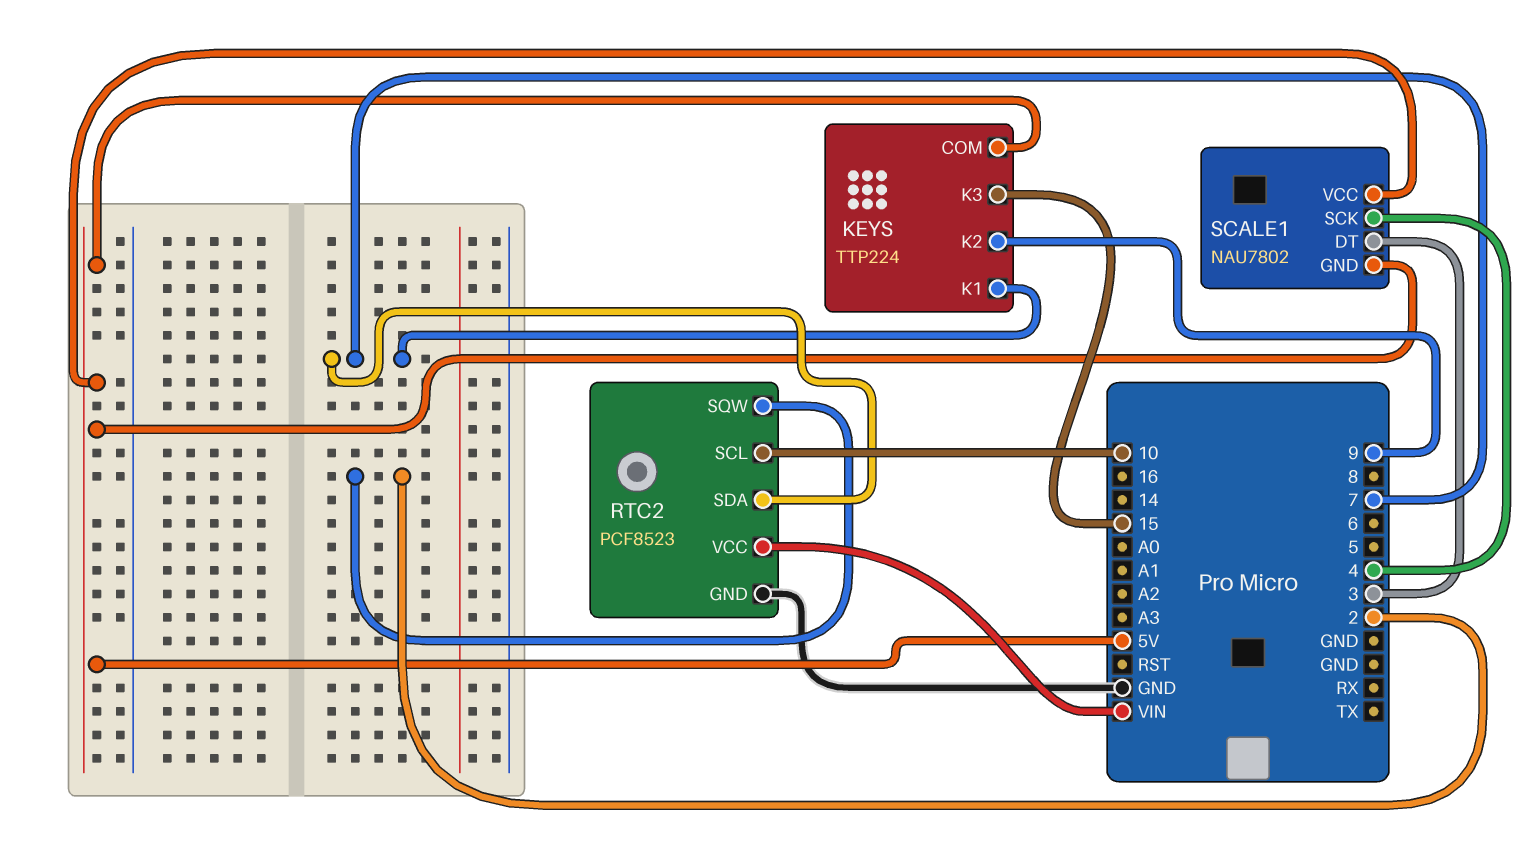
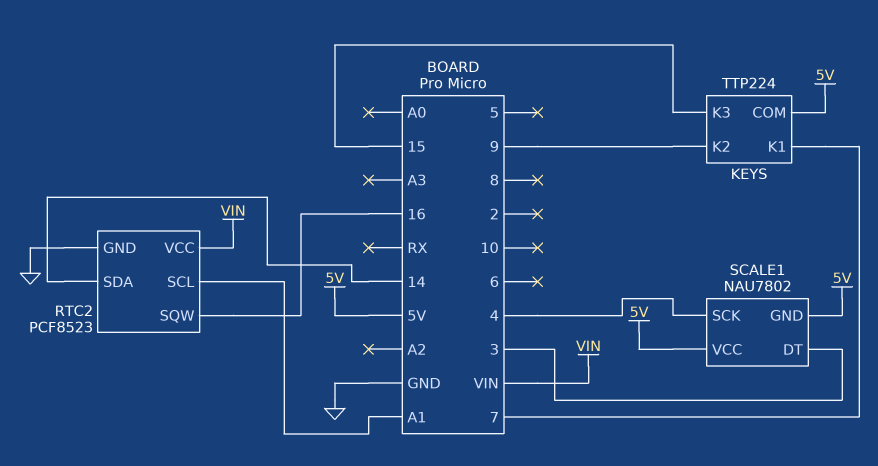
RTC2 pin SCL: 10 -> A1
RTC2 pin SDA: 7 -> 14
RTC2 pin SQW: 2 -> 16

